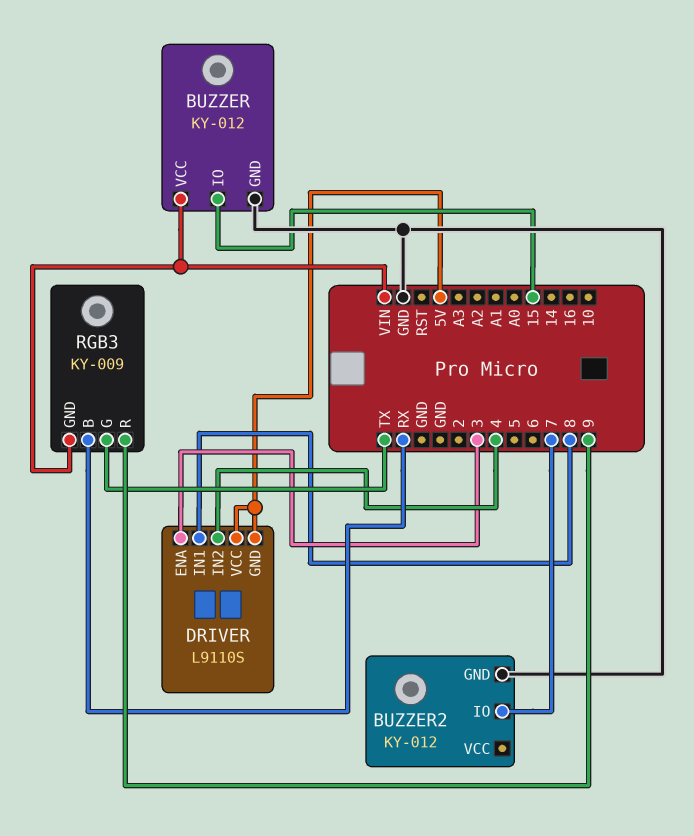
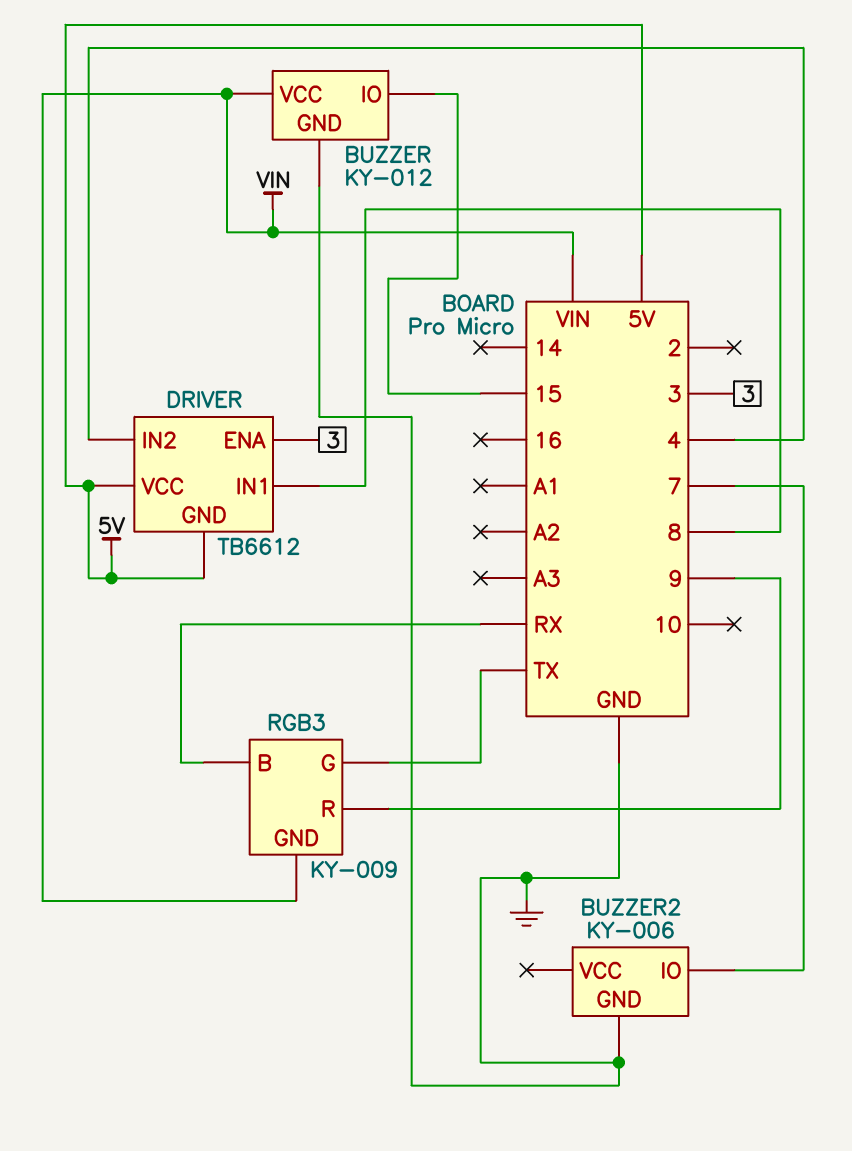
BUZZER2: KY-012 -> KY-006
DRIVER: L9110S -> TB6612

